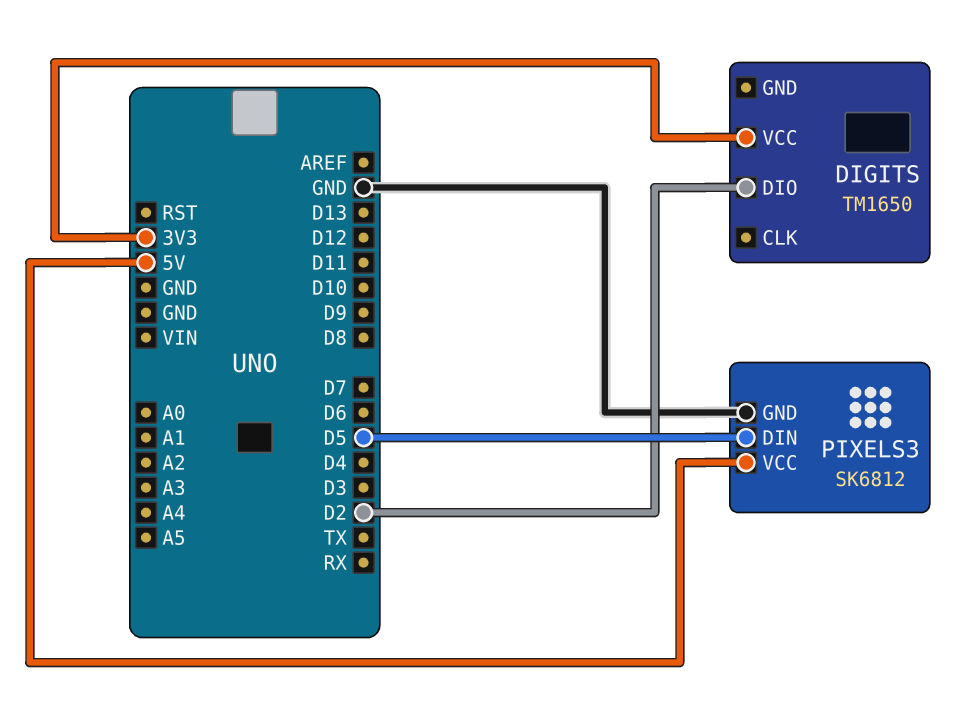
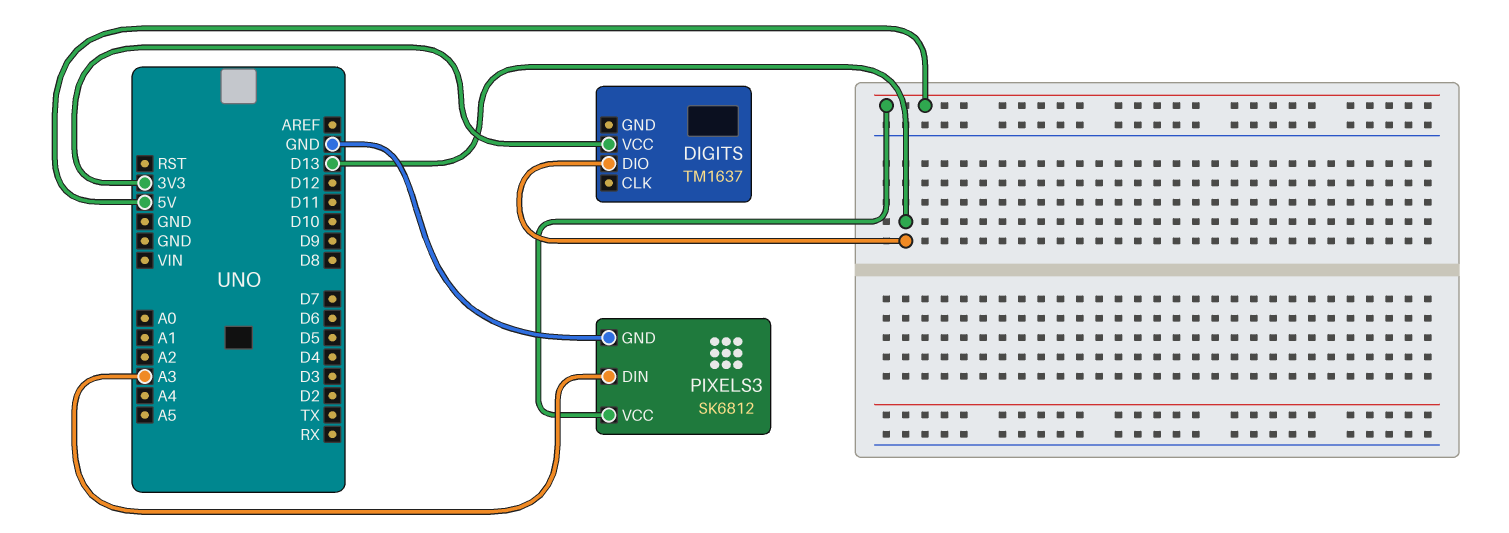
DIGITS: TM1650 -> TM1637
DIGITS pin DIO: D2 -> D13
PIXELS3 pin DIN: D5 -> A3

